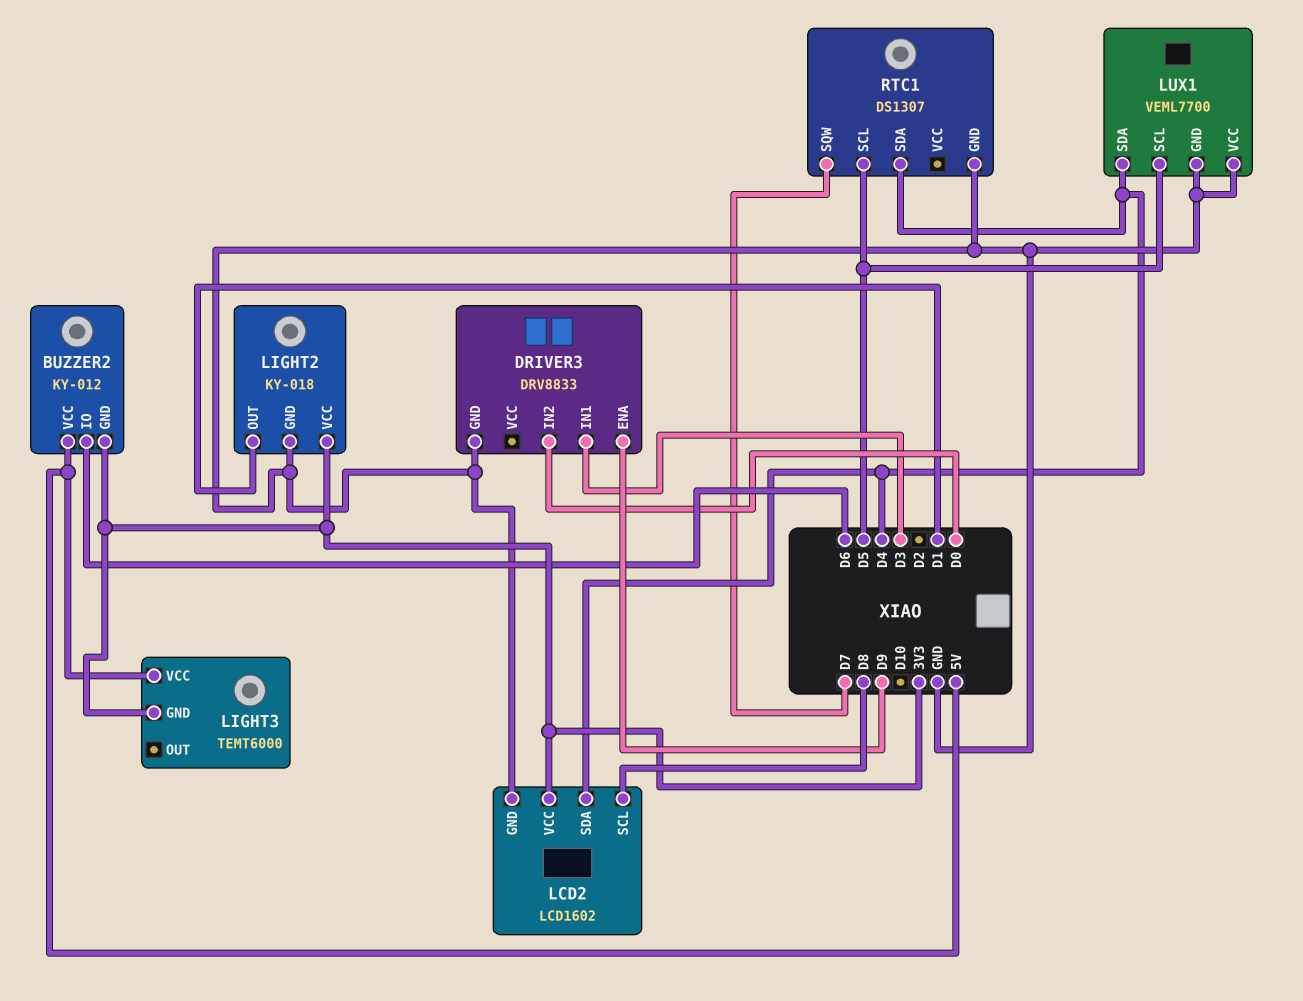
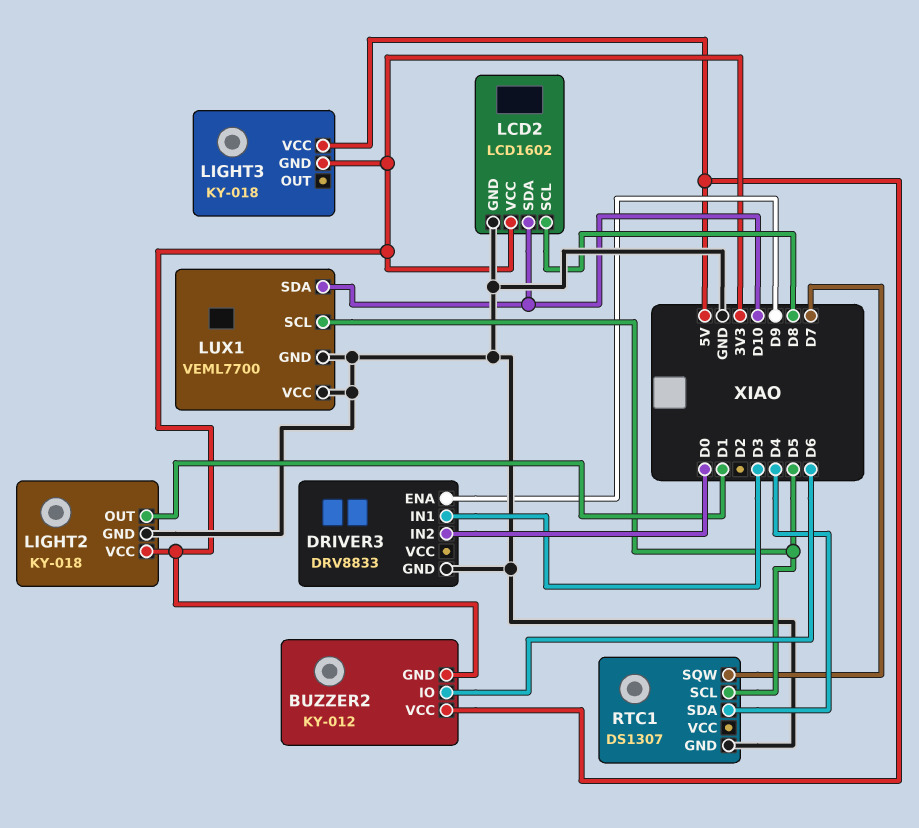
LCD2 pin SDA: D4 -> D10
LIGHT3: TEMT6000 -> KY-018
LUX1 pin SDA: D4 -> D10

